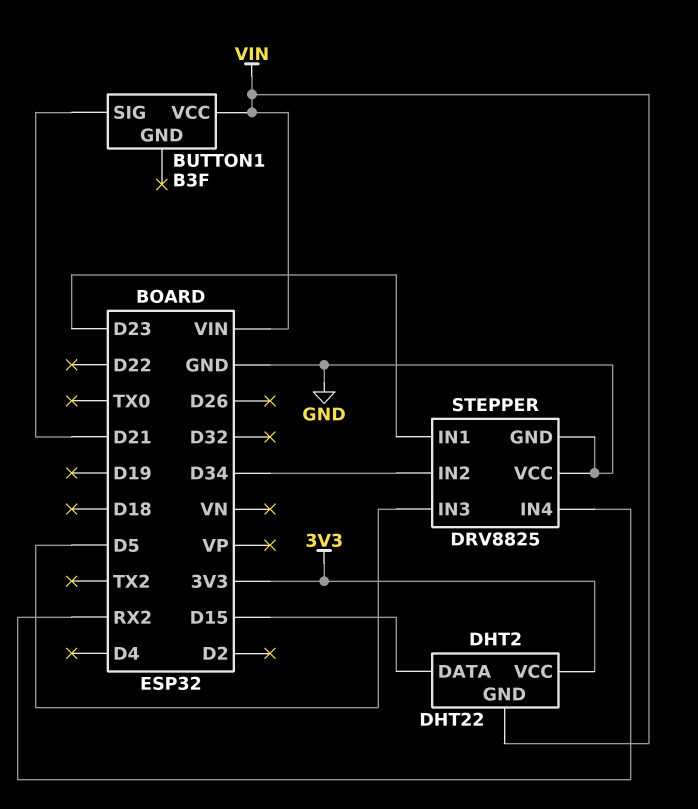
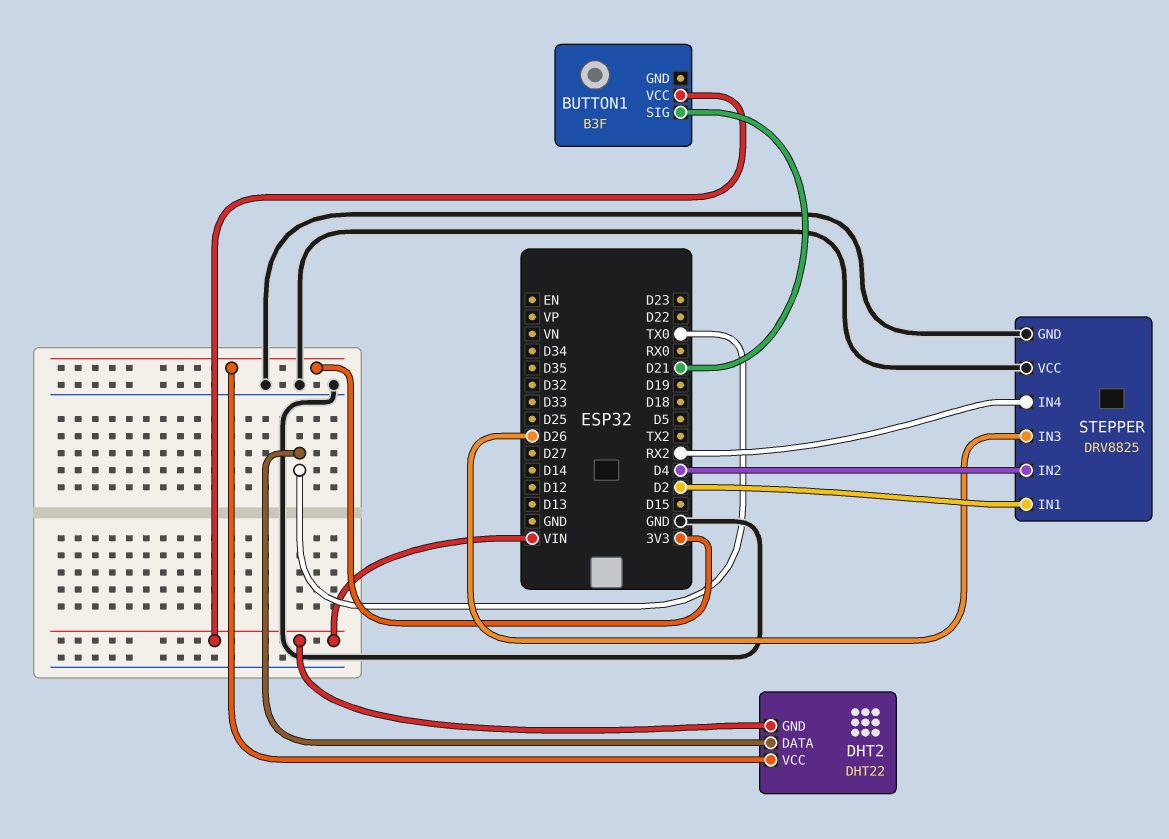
DHT2 pin DATA: D15 -> TX0
STEPPER pin IN1: D23 -> D2
STEPPER pin IN2: D34 -> D4
STEPPER pin IN3: D5 -> D26

